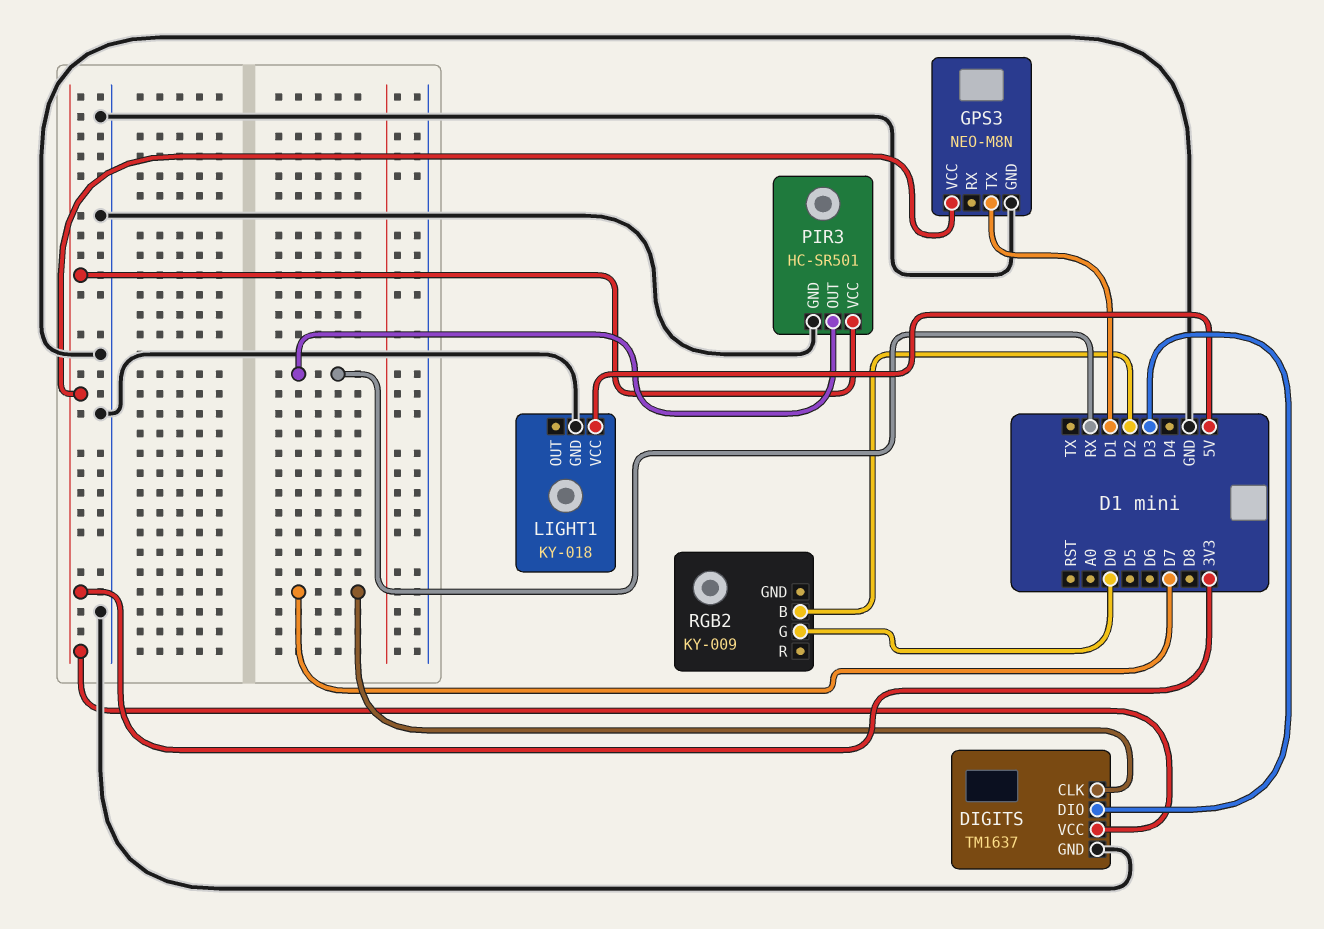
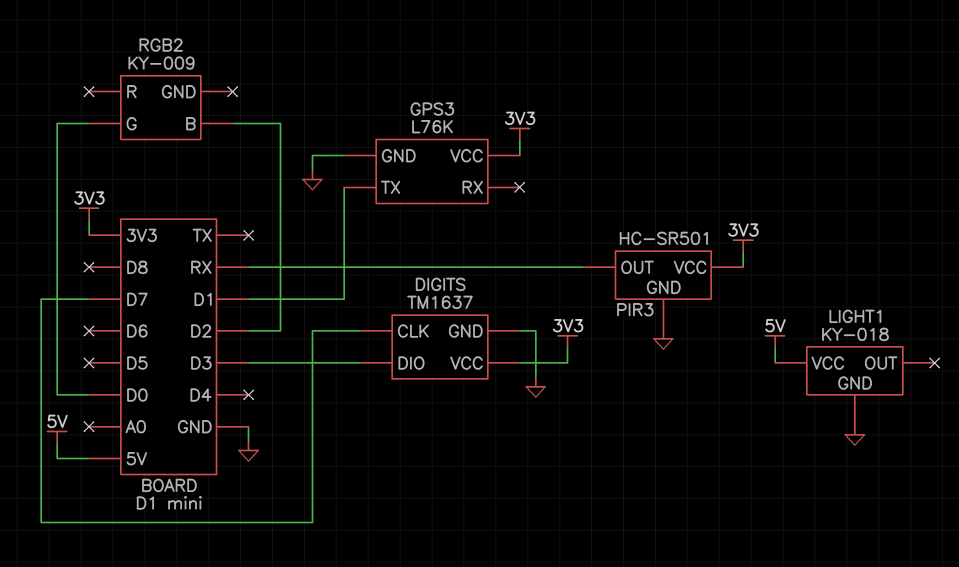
GPS3: NEO-M8N -> L76K

